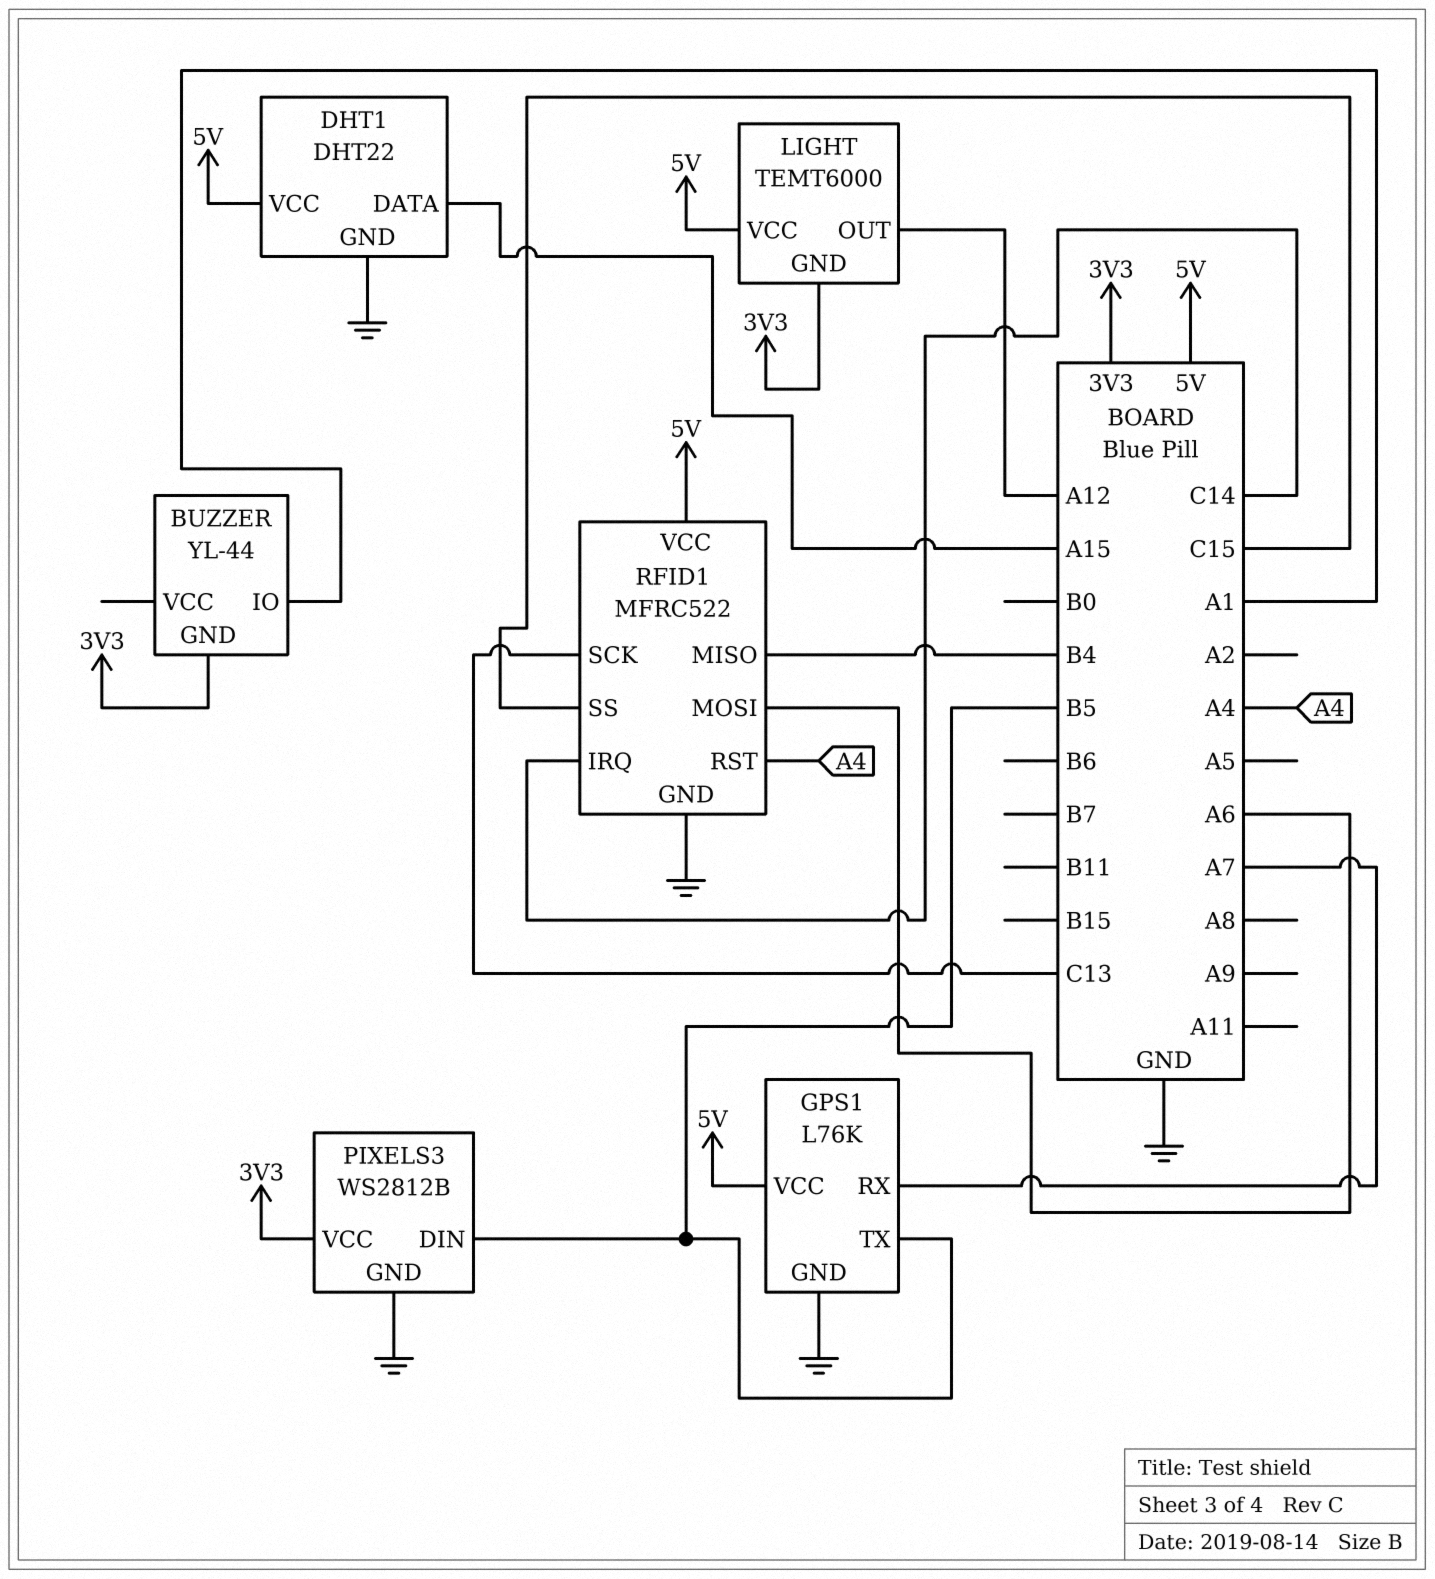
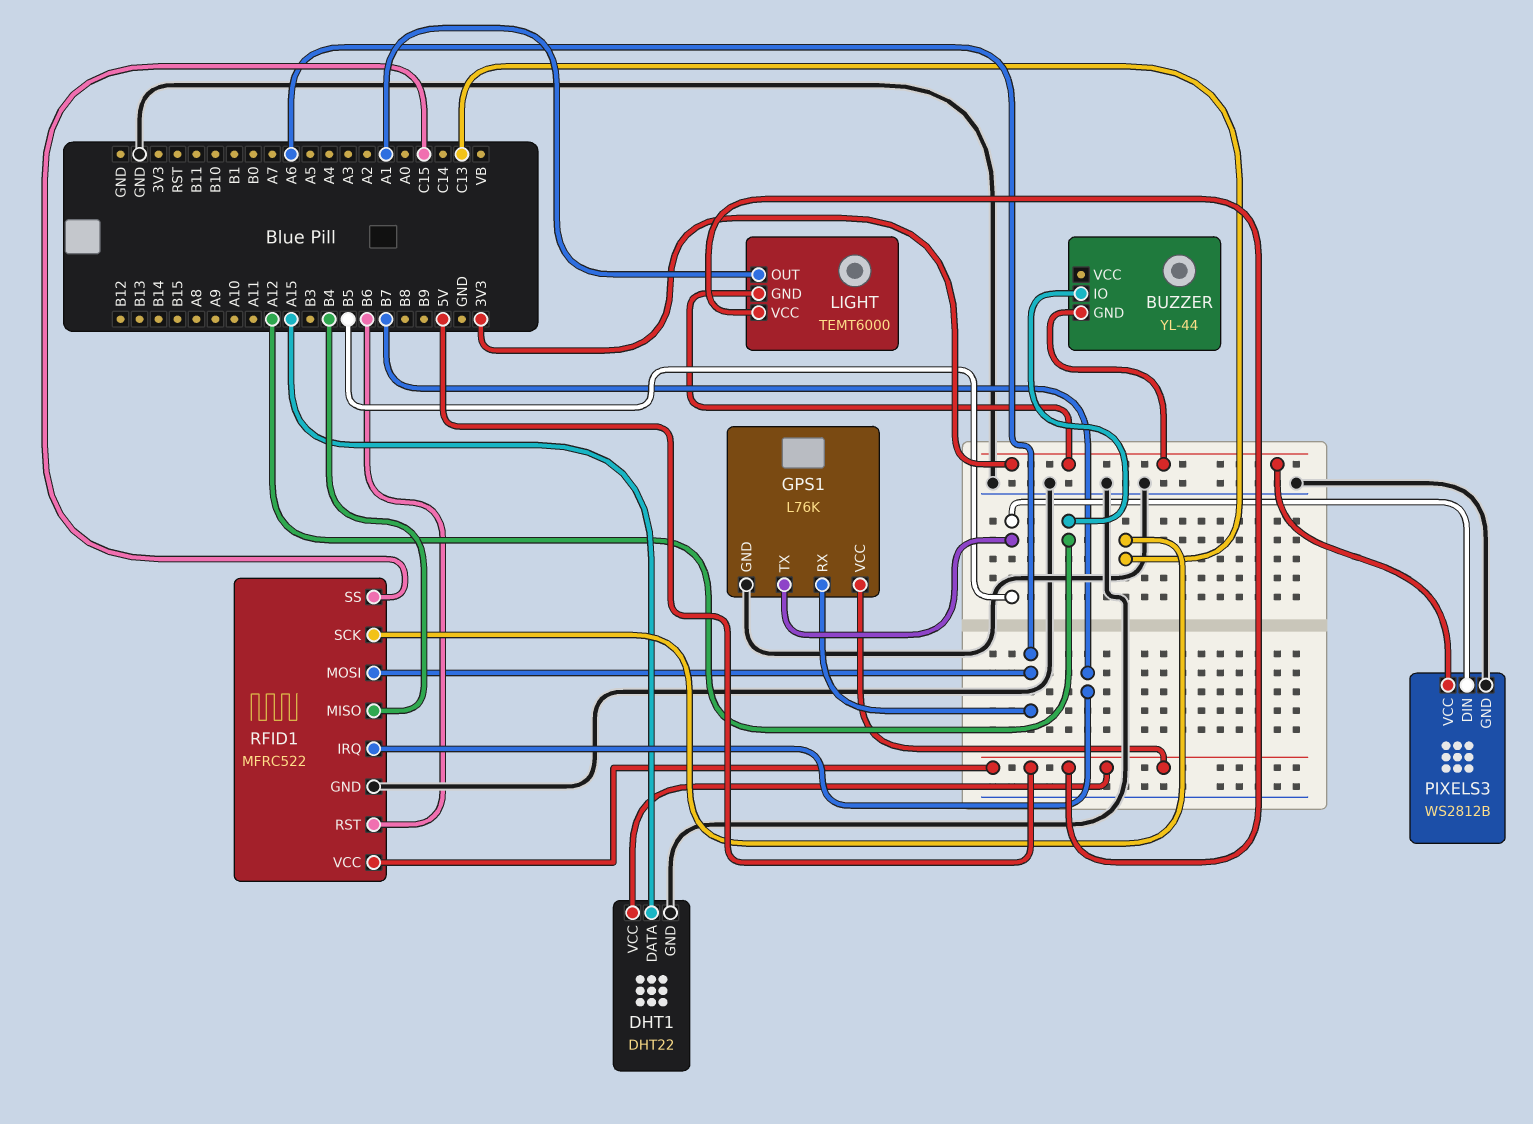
BUZZER pin IO: A1 -> A12
GPS1 pin RX: A7 -> A6
LIGHT pin OUT: A12 -> A1
RFID1 pin IRQ: C14 -> B7
RFID1 pin RST: A4 -> B6

